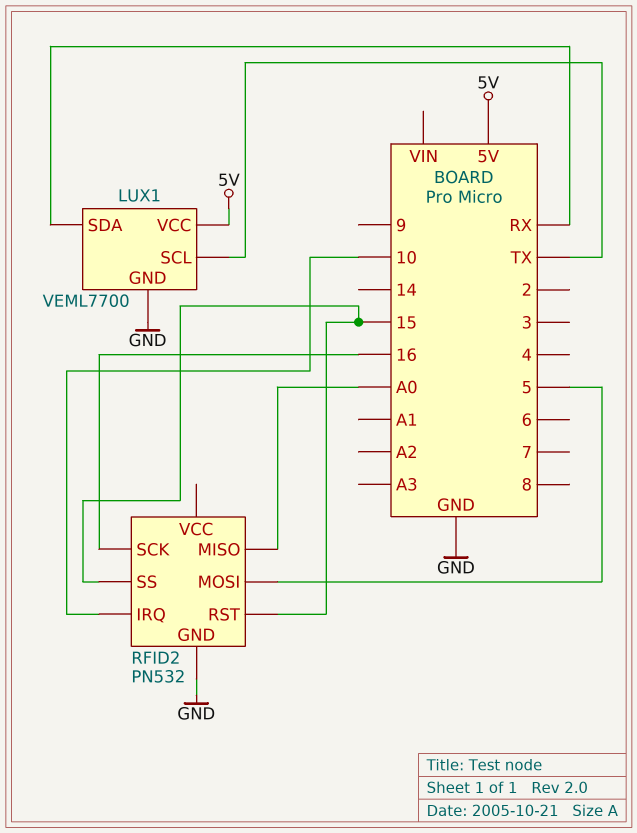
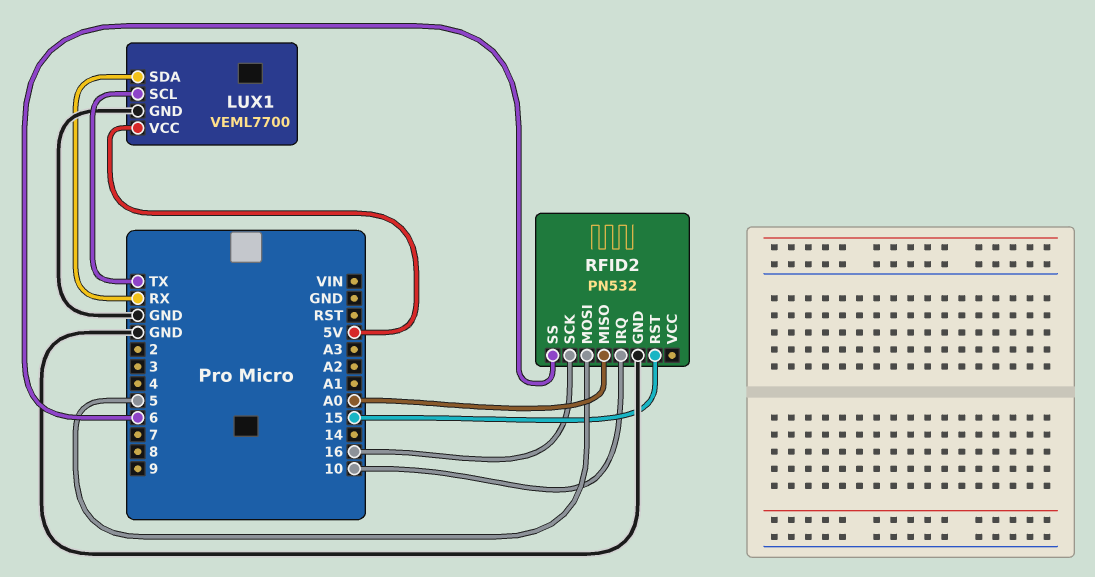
RFID2 pin SS: 15 -> 6

